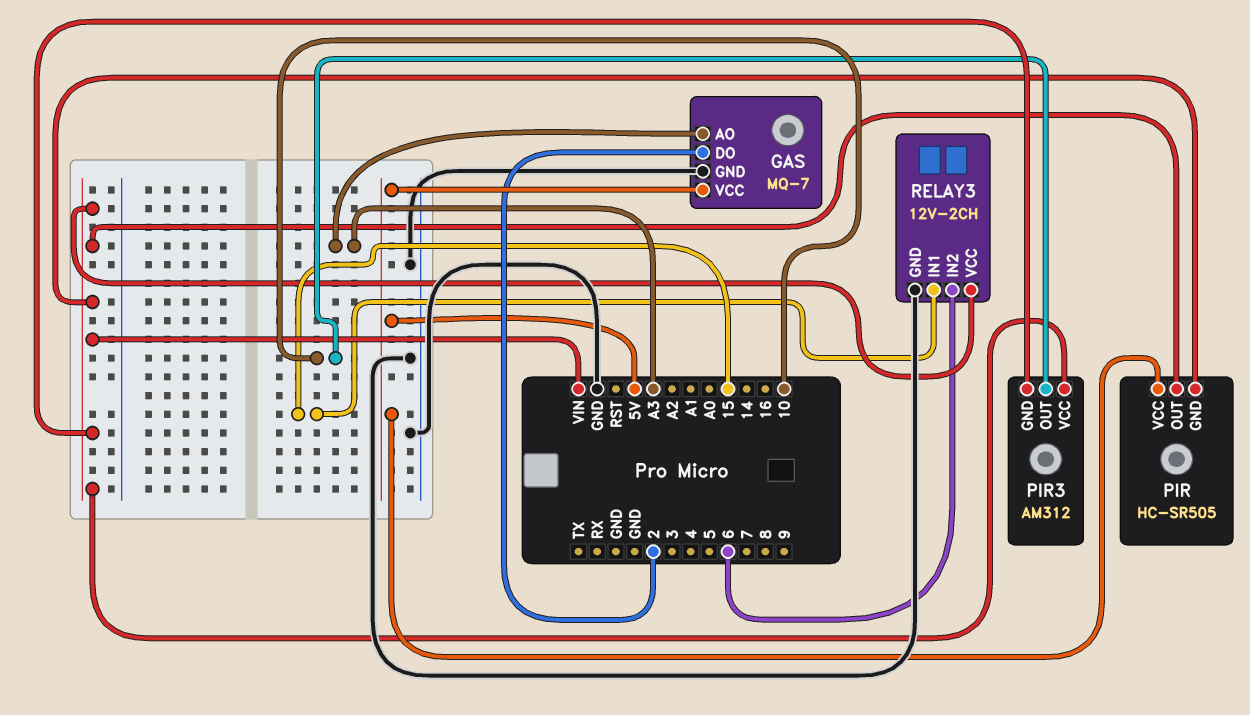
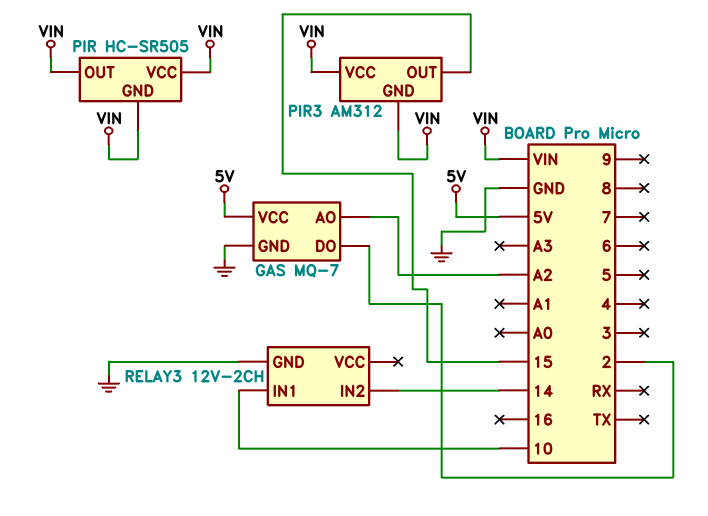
GAS pin AO: A3 -> A2
PIR pin VCC: 5V -> VIN
PIR3 pin OUT: 10 -> 15
RELAY3 pin IN1: 15 -> 10
RELAY3 pin IN2: 6 -> 14
RELAY3 pin VCC: VIN -> none

